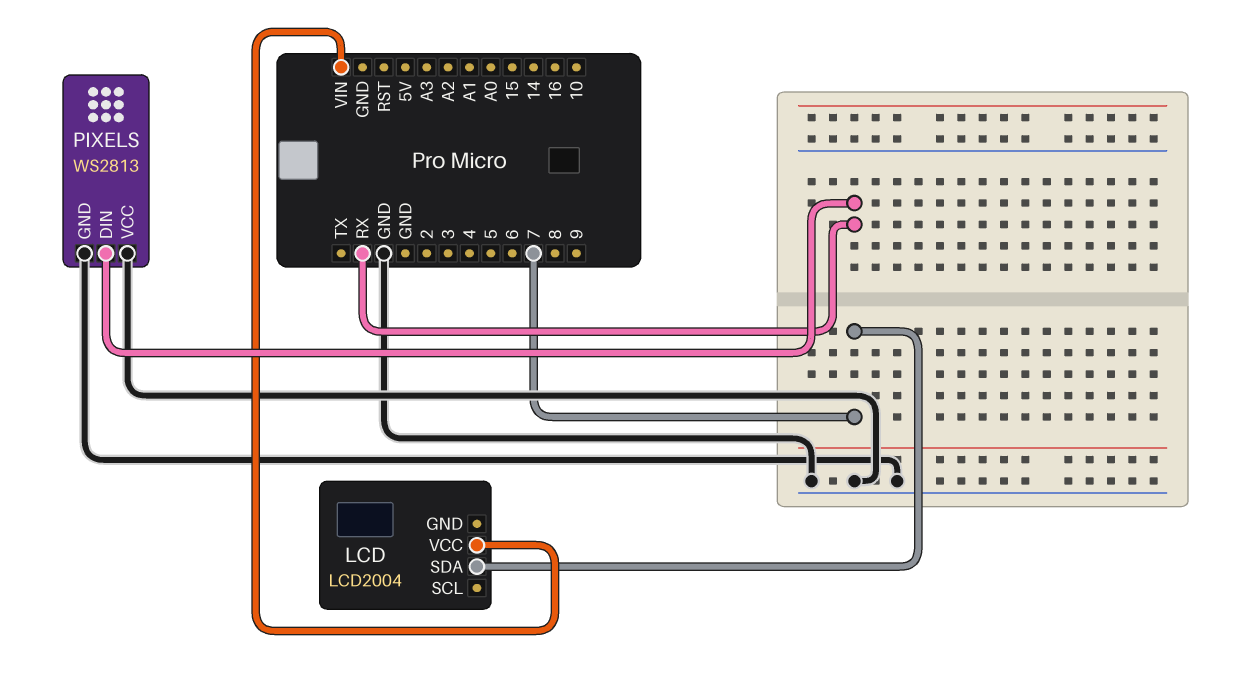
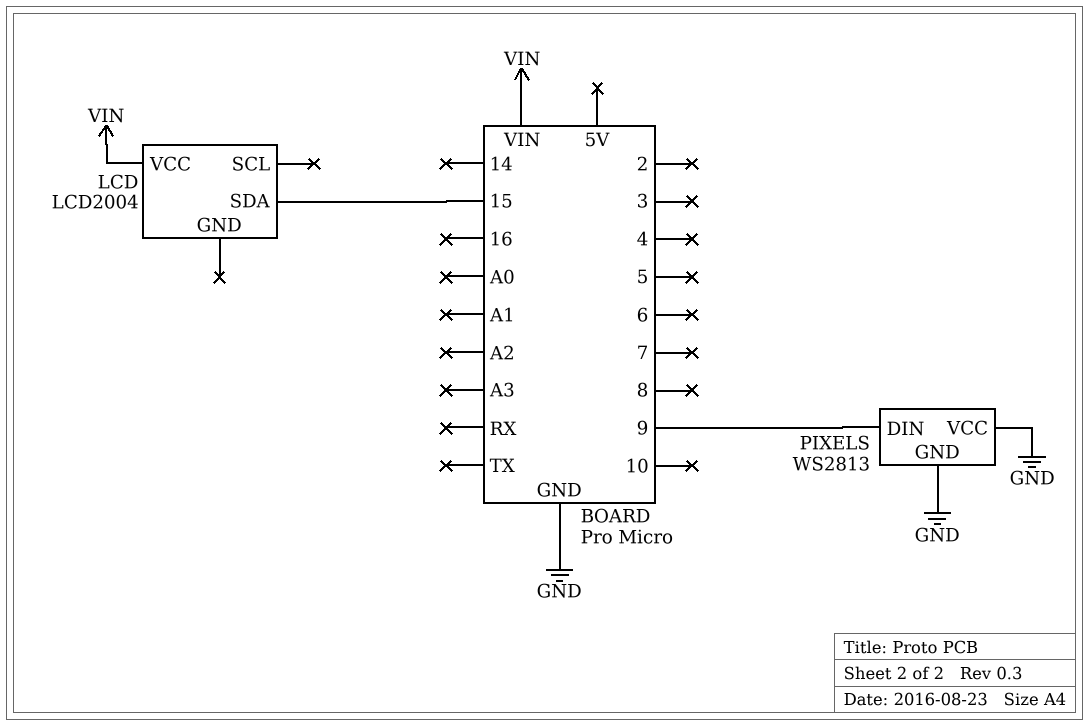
LCD pin SDA: 7 -> 15
PIXELS pin DIN: RX -> 9

